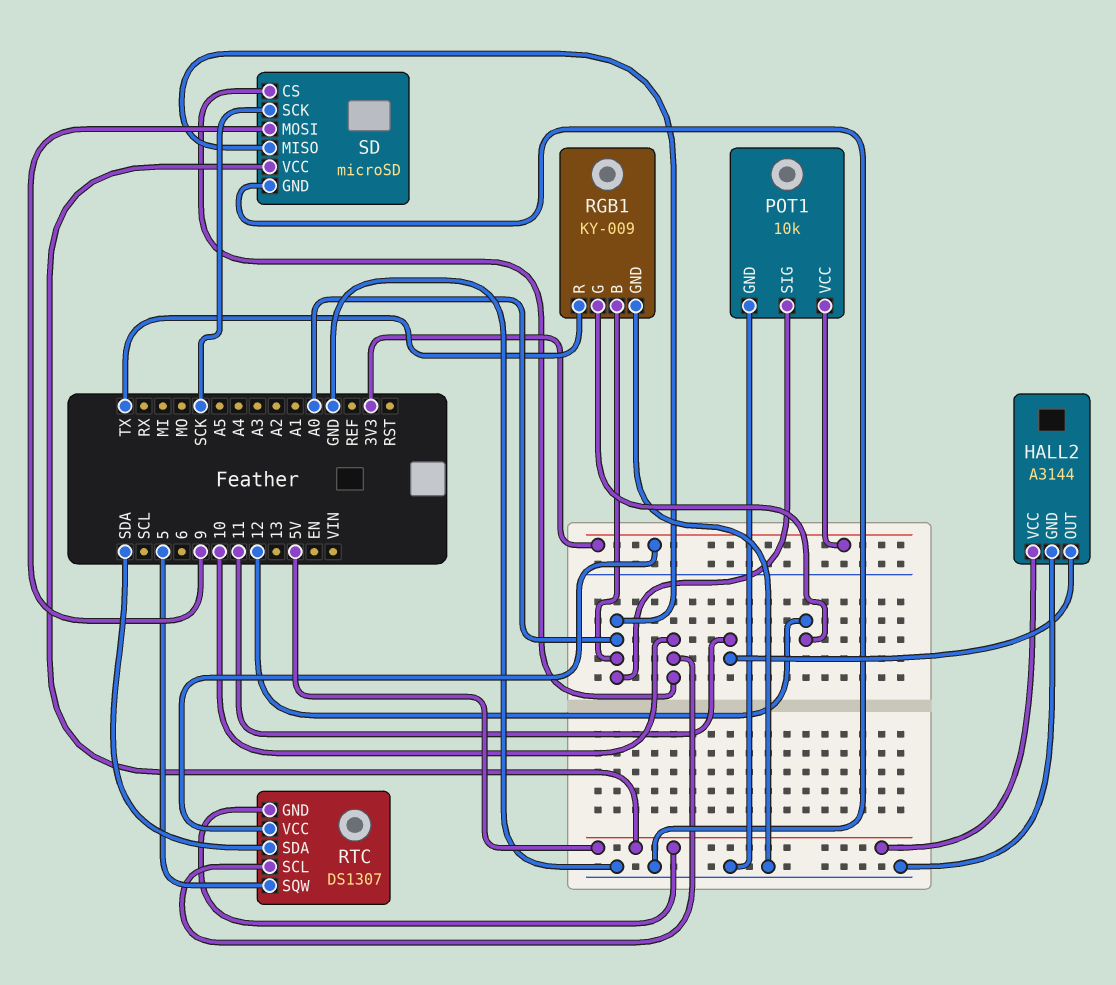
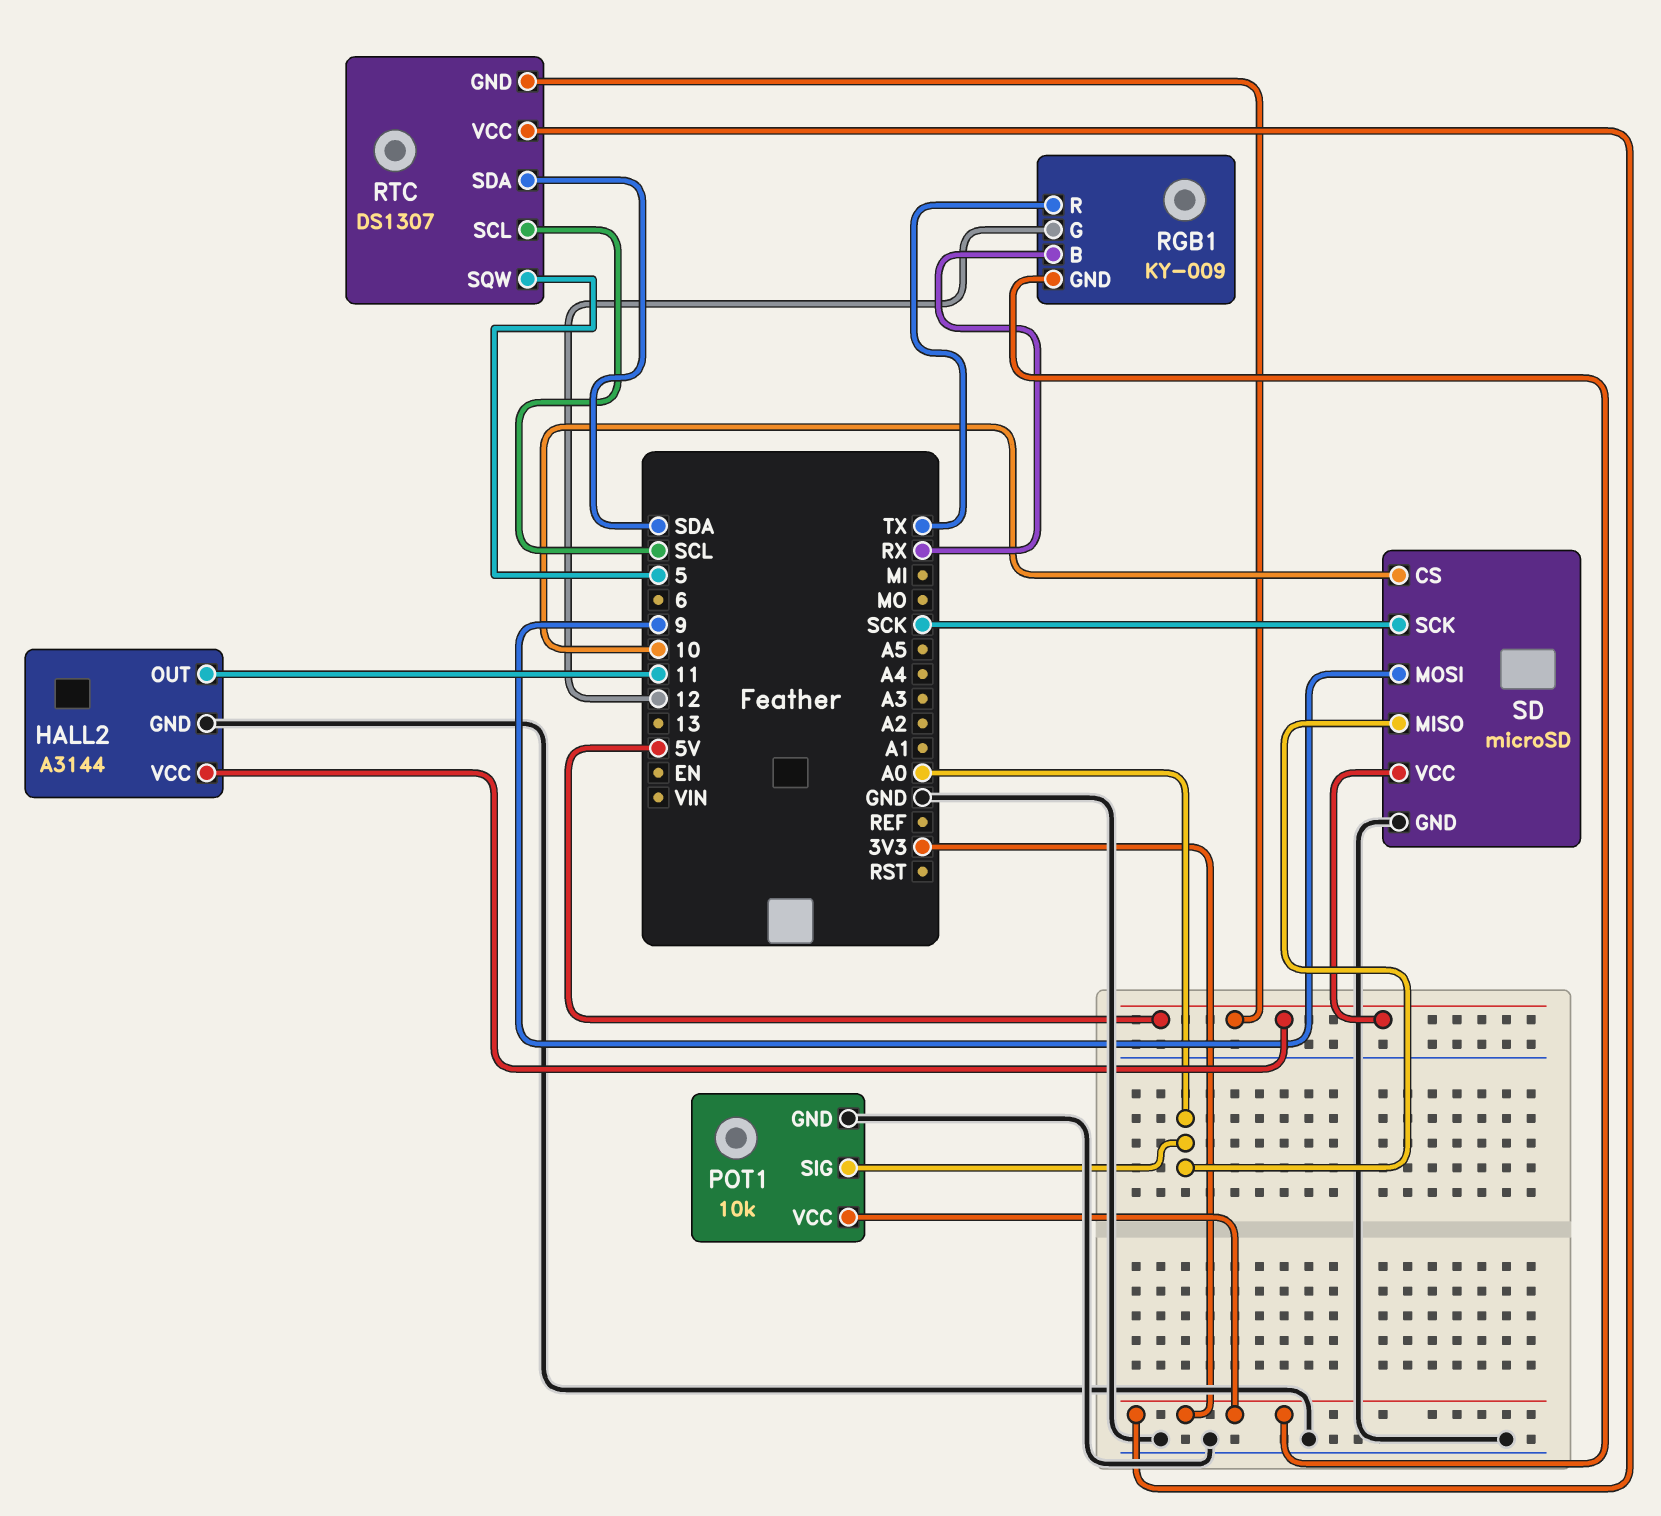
RGB1 pin B: A0 -> RX
RGB1 pin GND: GND -> 3V3
RTC pin SCL: 10 -> SCL

